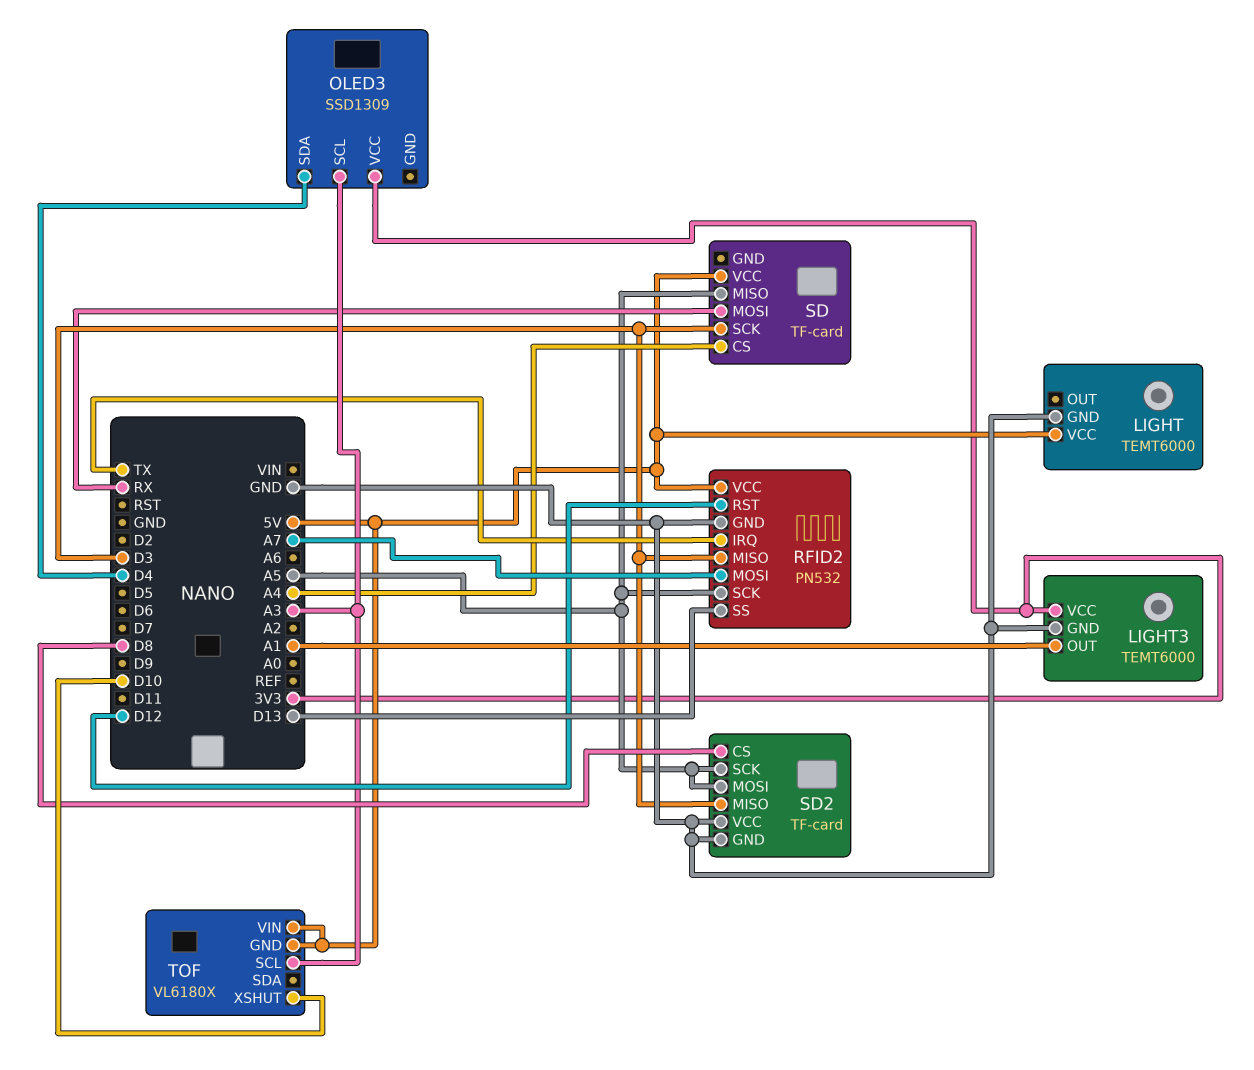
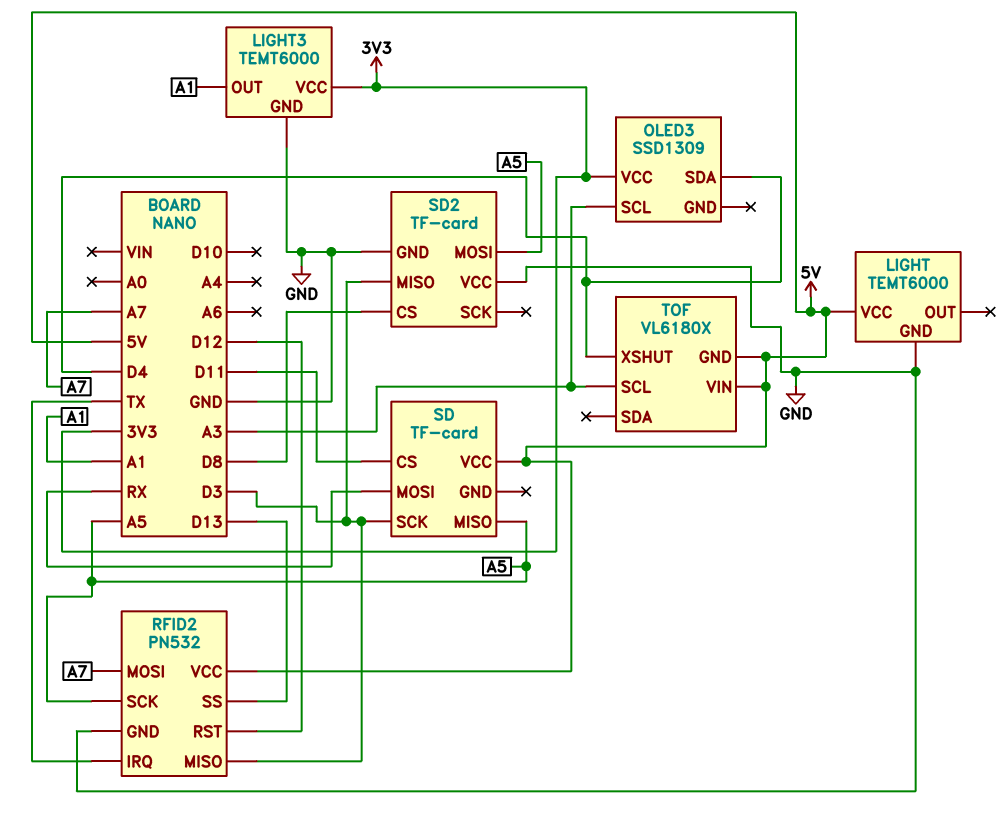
SD pin CS: A4 -> D11
SD2 pin SCK: A5 -> none
TOF pin XSHUT: D10 -> D4

